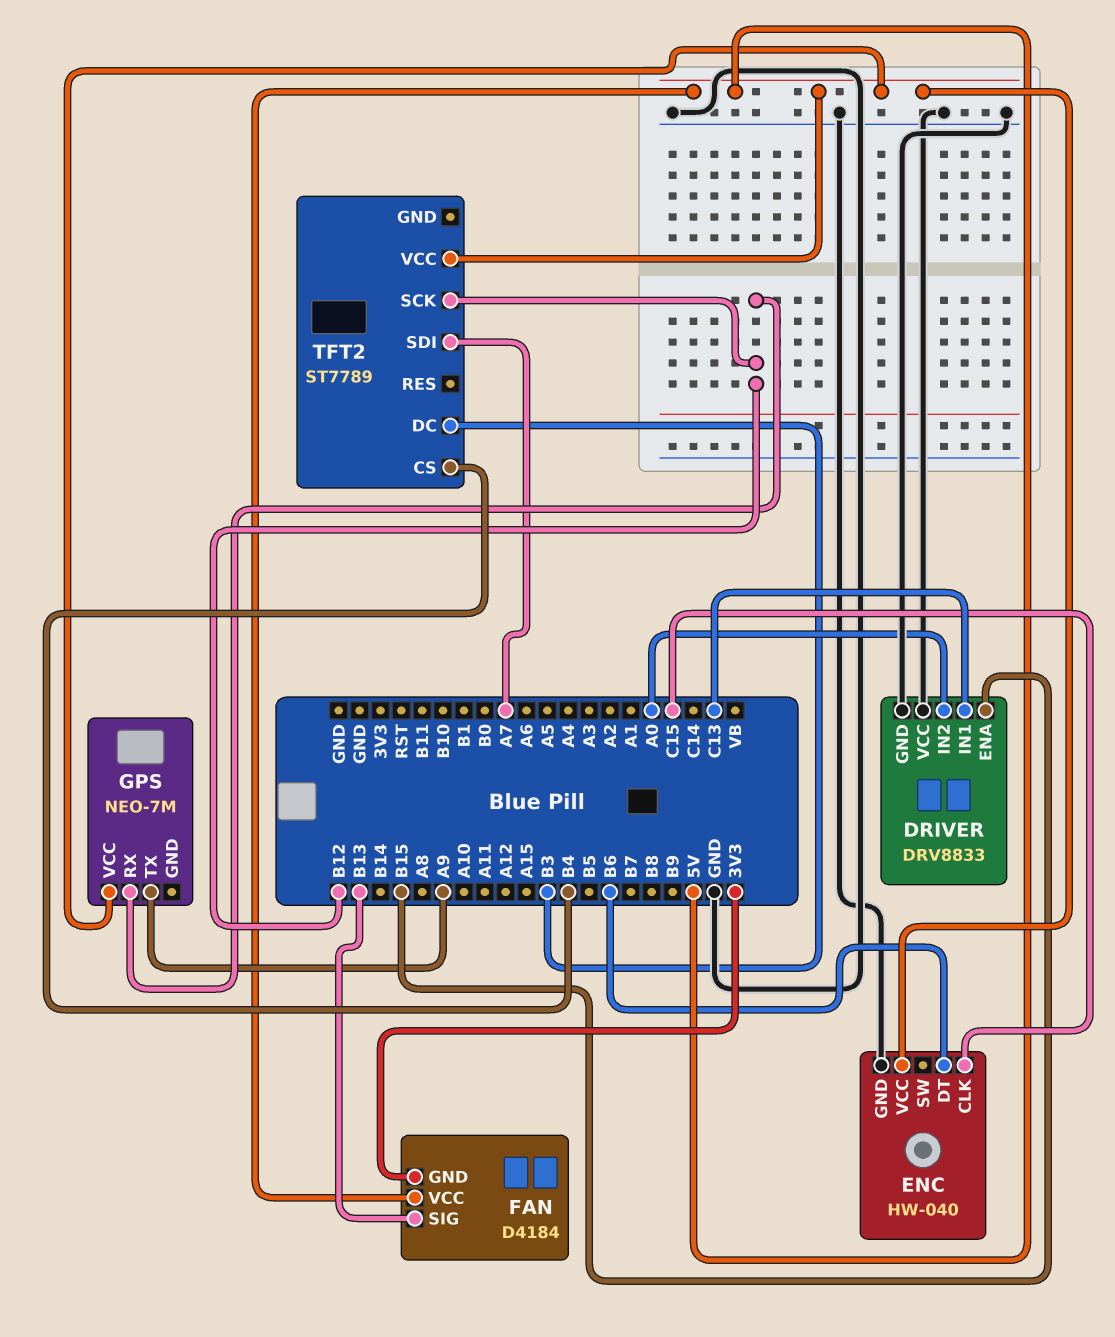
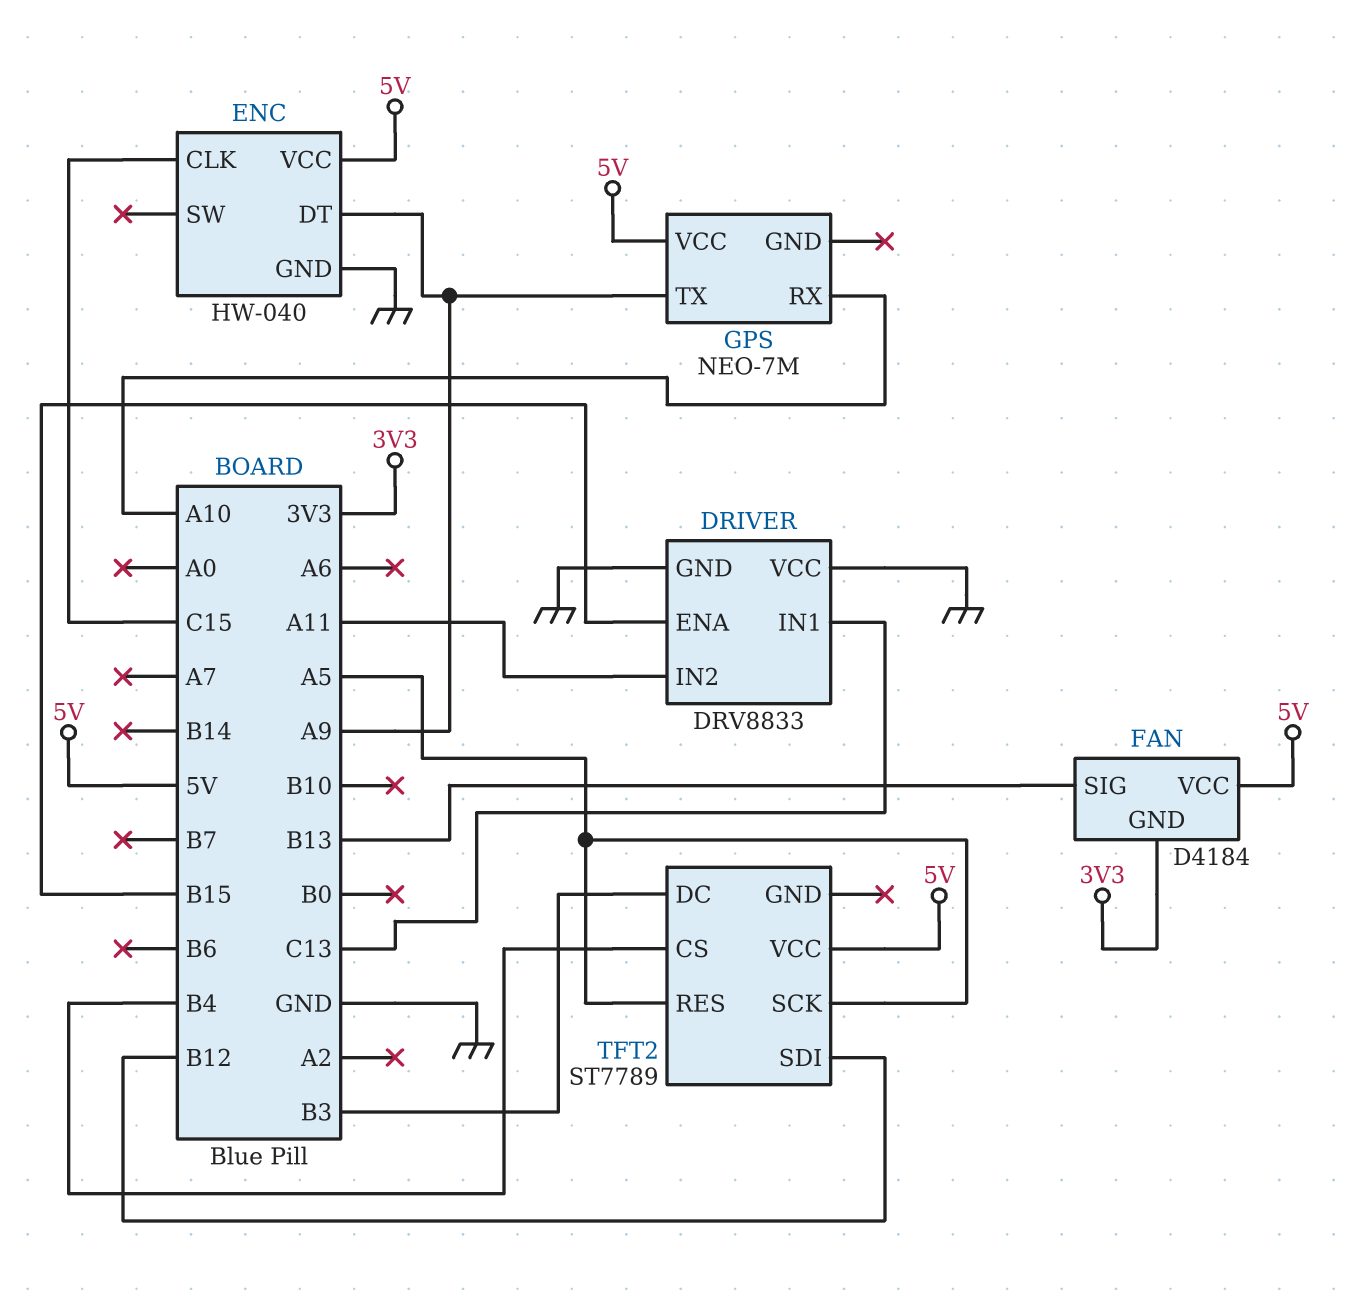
DRIVER pin IN2: A0 -> A11
ENC pin DT: B6 -> A9
GPS pin RX: B12 -> A10
TFT2 pin RES: none -> A5
TFT2 pin SCK: B12 -> A5
TFT2 pin SDI: A7 -> B12

